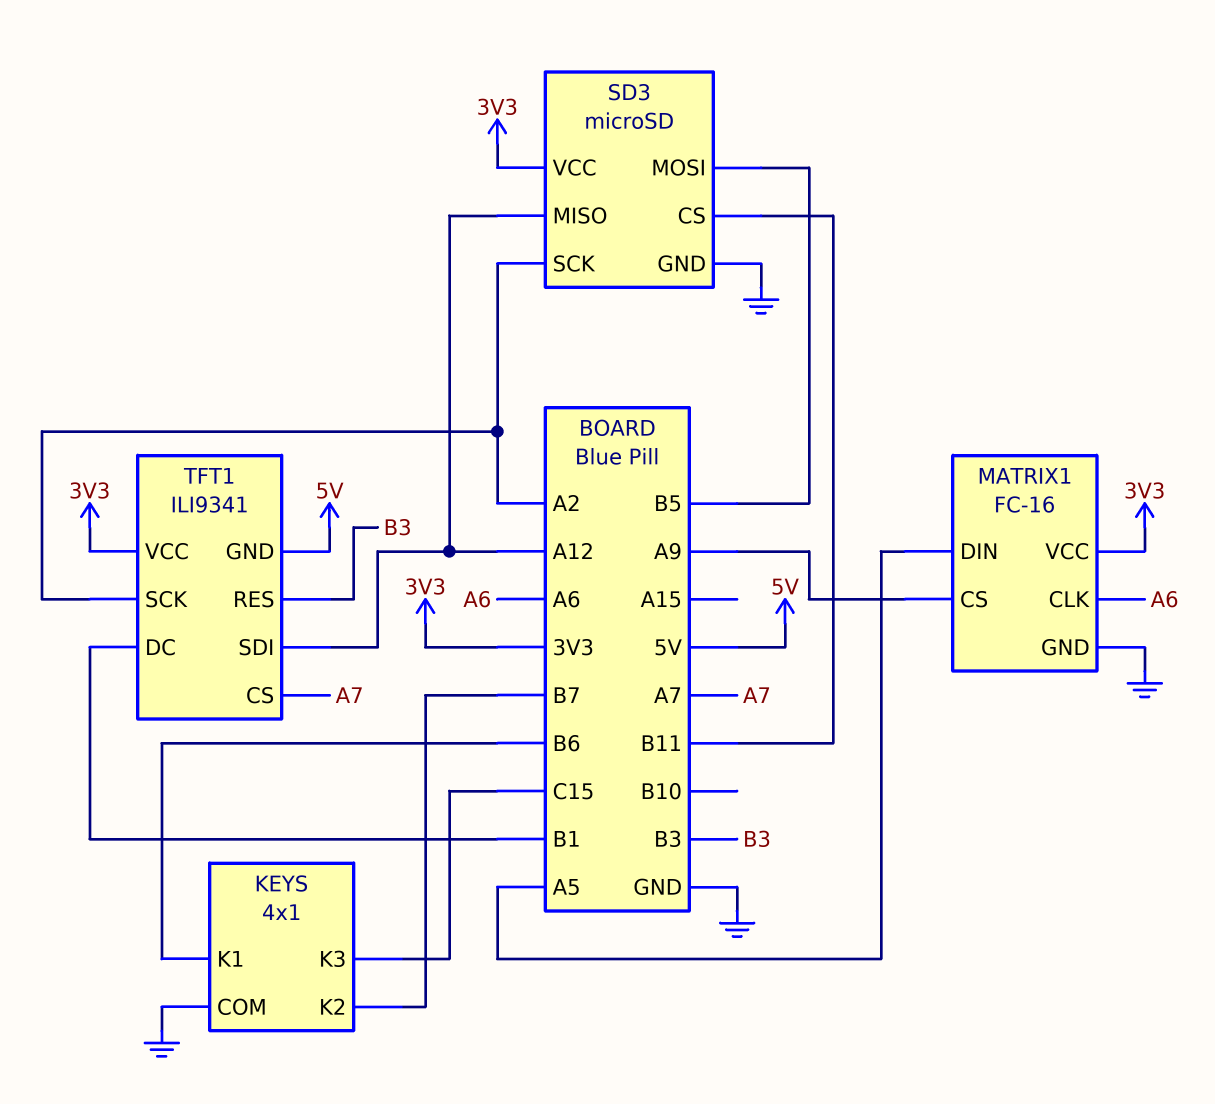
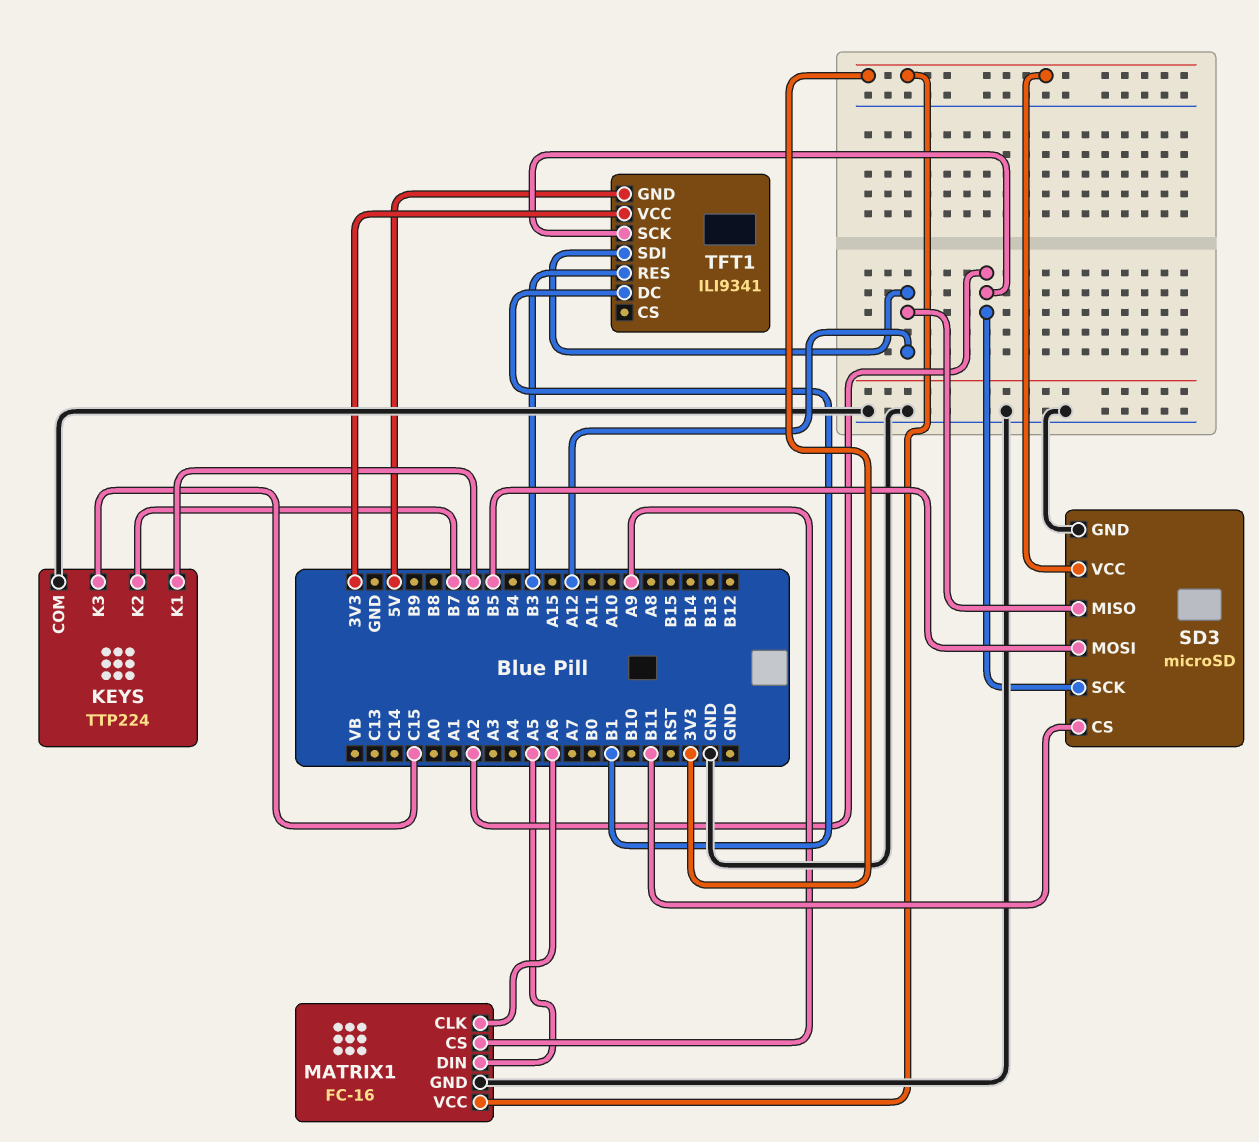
KEYS: 4x1 -> TTP224
TFT1 pin CS: A7 -> none

